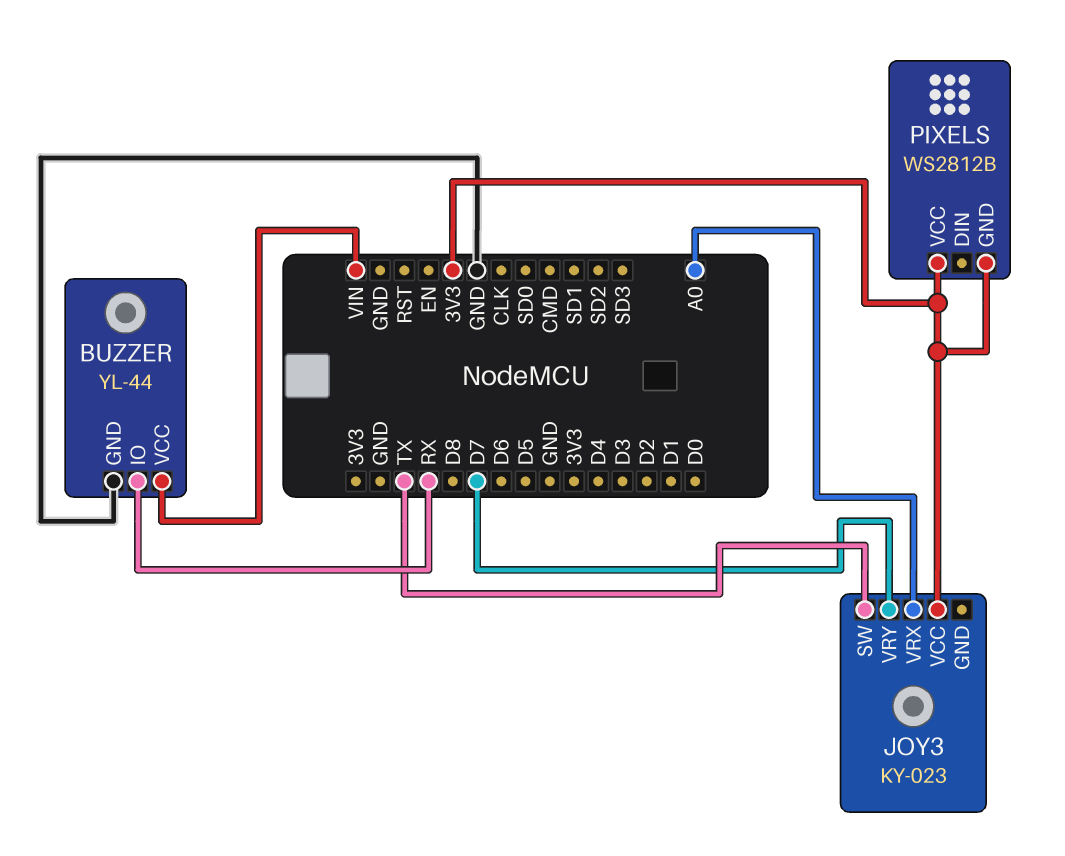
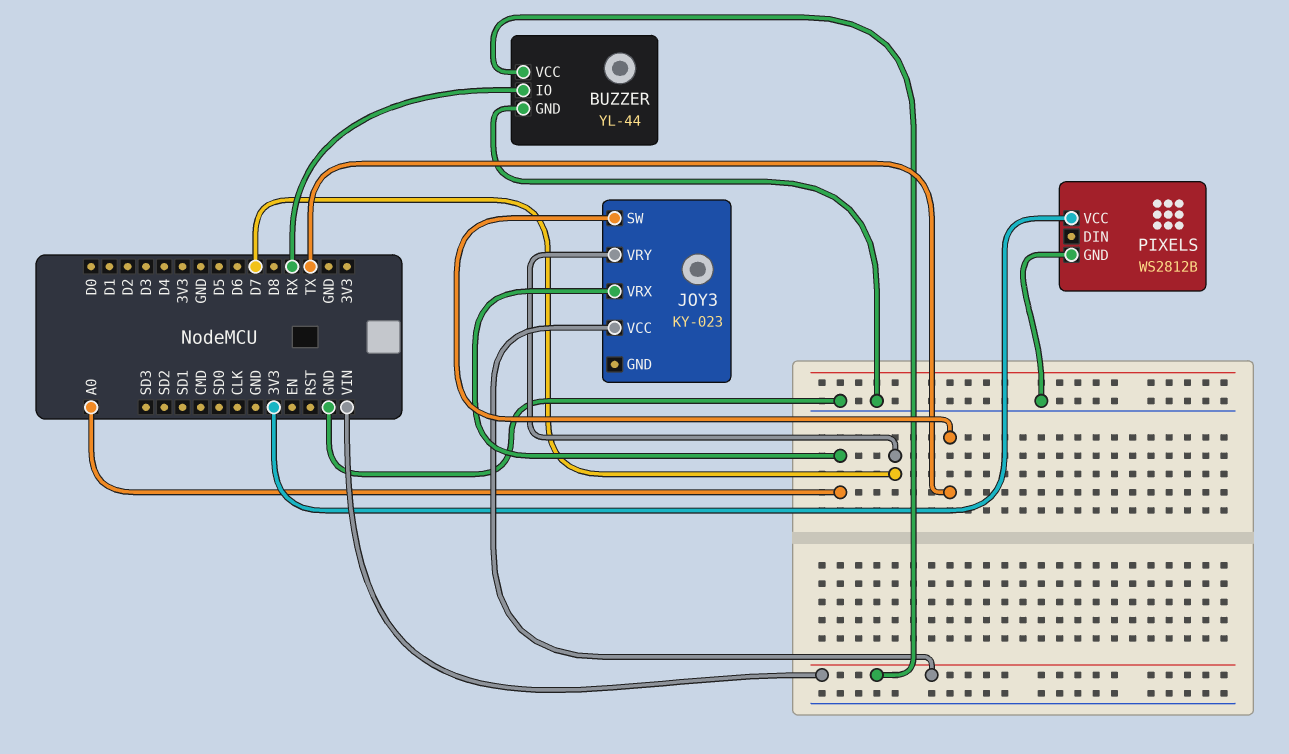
JOY3 pin VCC: 3V3 -> VIN
PIXELS pin GND: 3V3 -> GND

